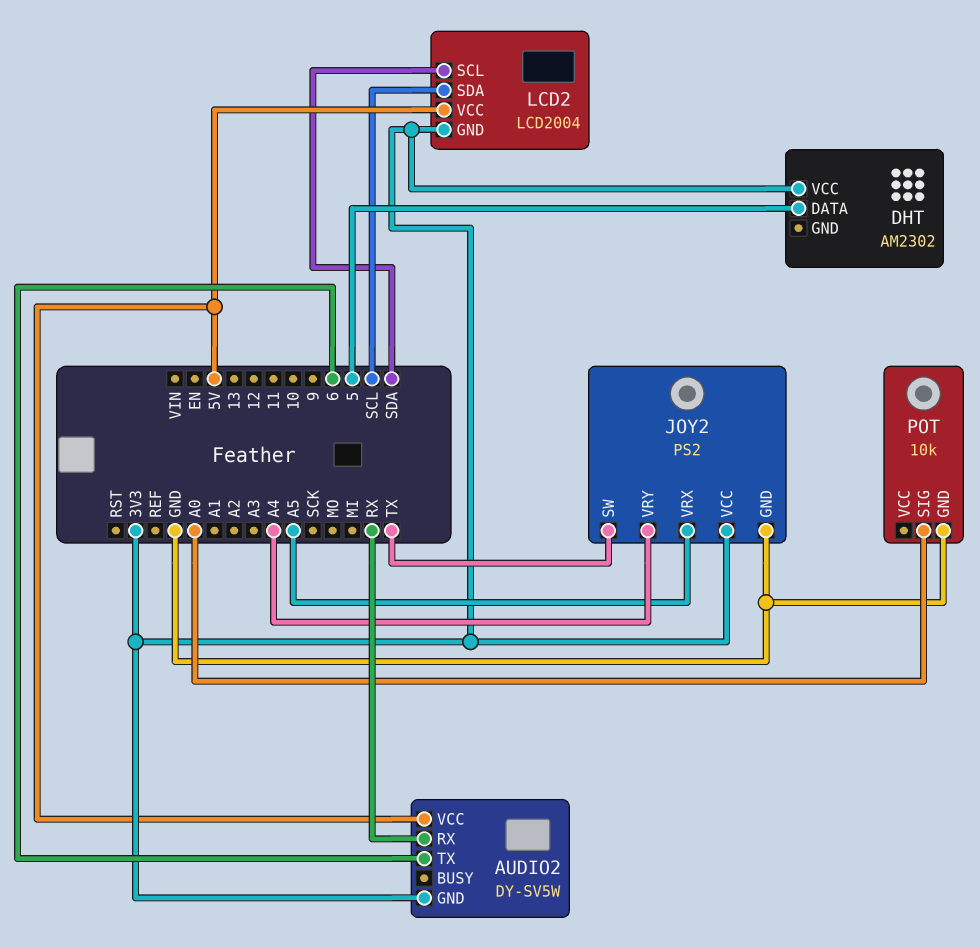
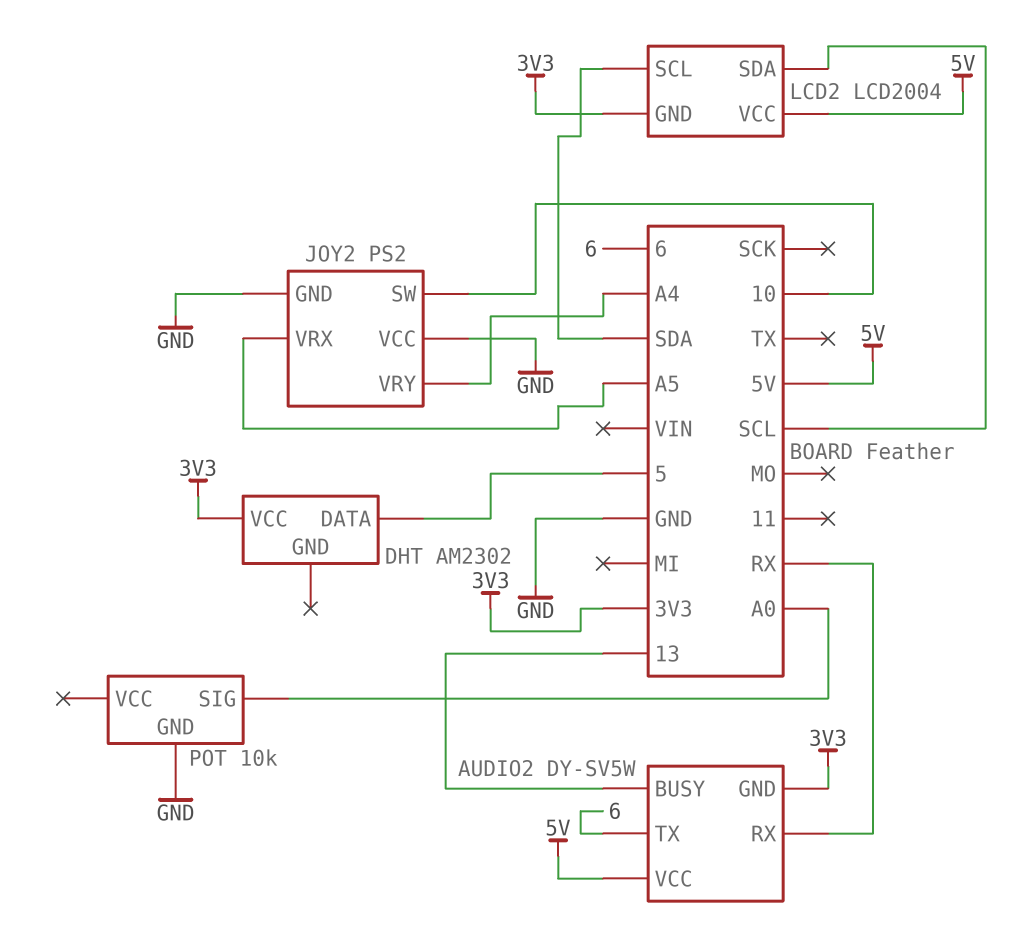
AUDIO2 pin BUSY: none -> 13
JOY2 pin SW: TX -> 10
JOY2 pin VCC: 3V3 -> GND

